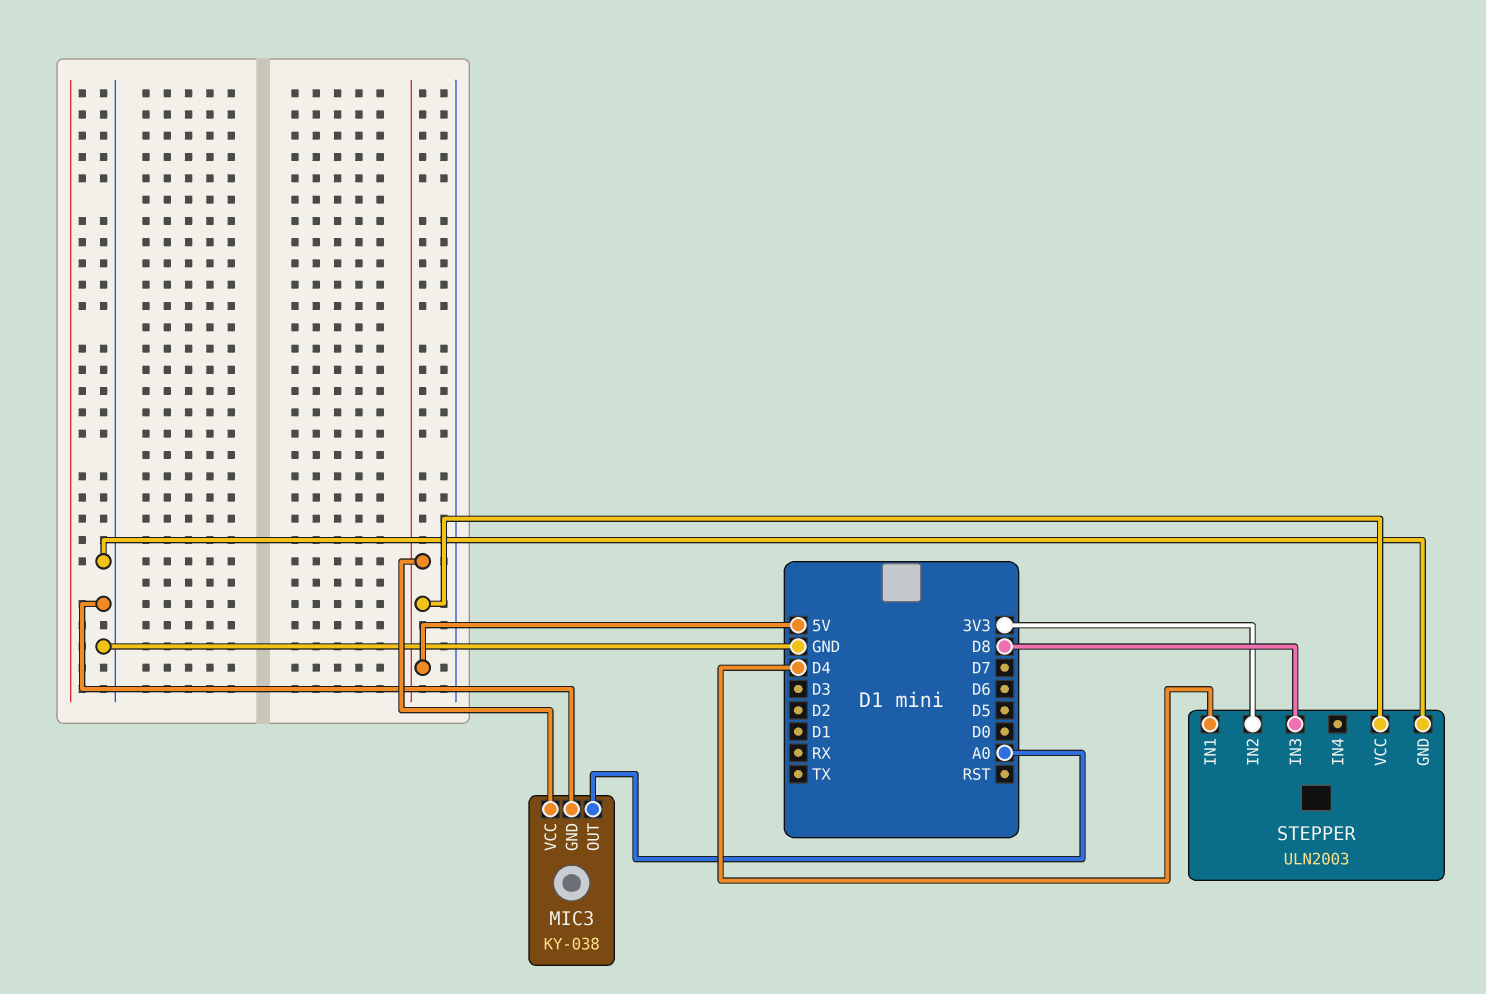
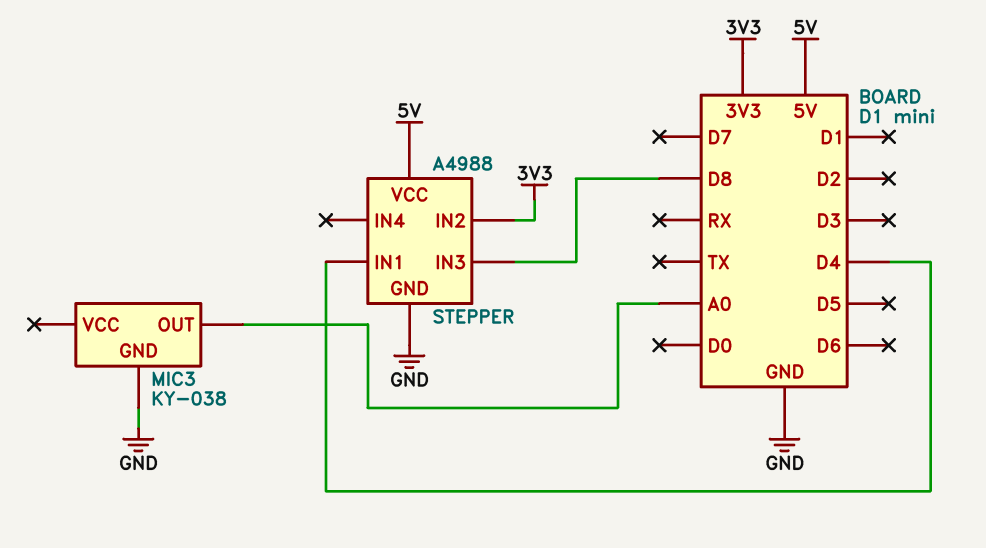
MIC3 pin VCC: 5V -> none
STEPPER: ULN2003 -> A4988

